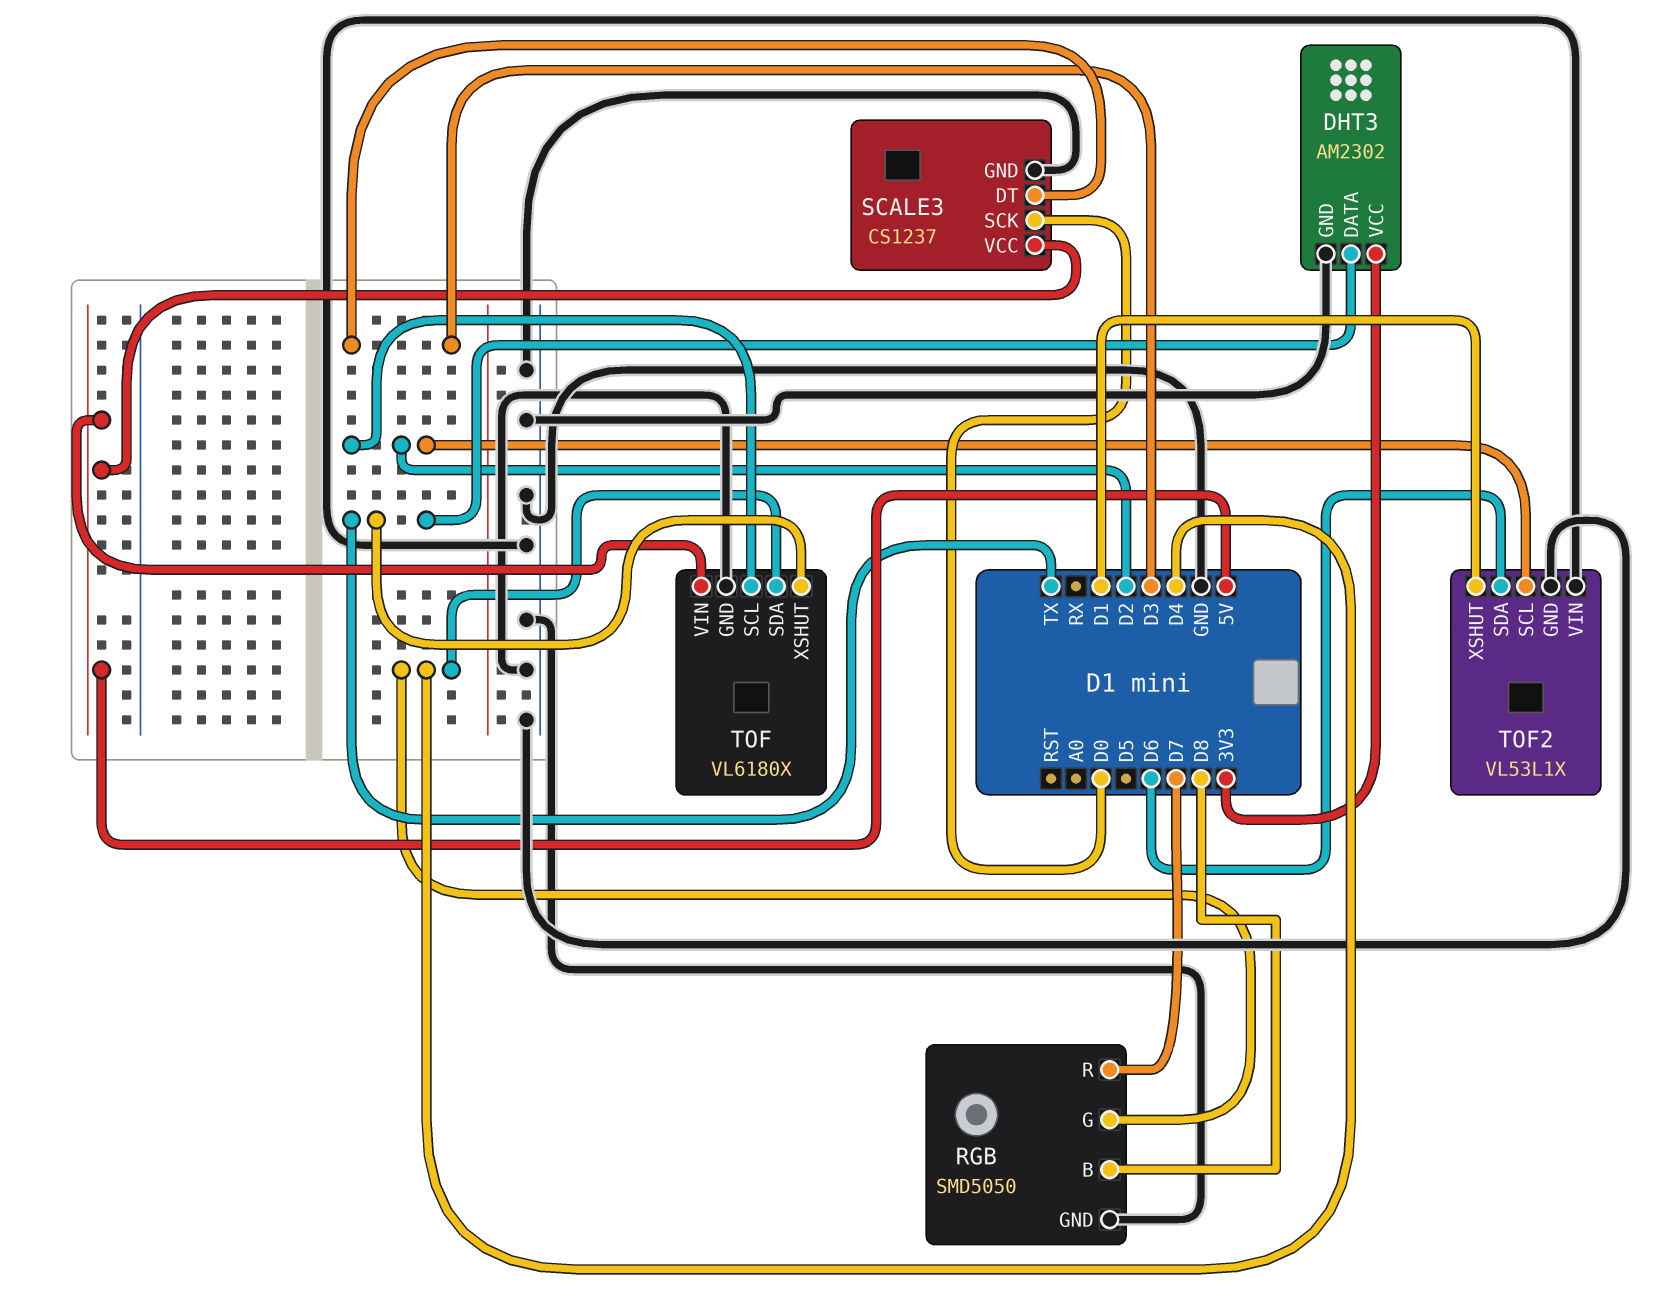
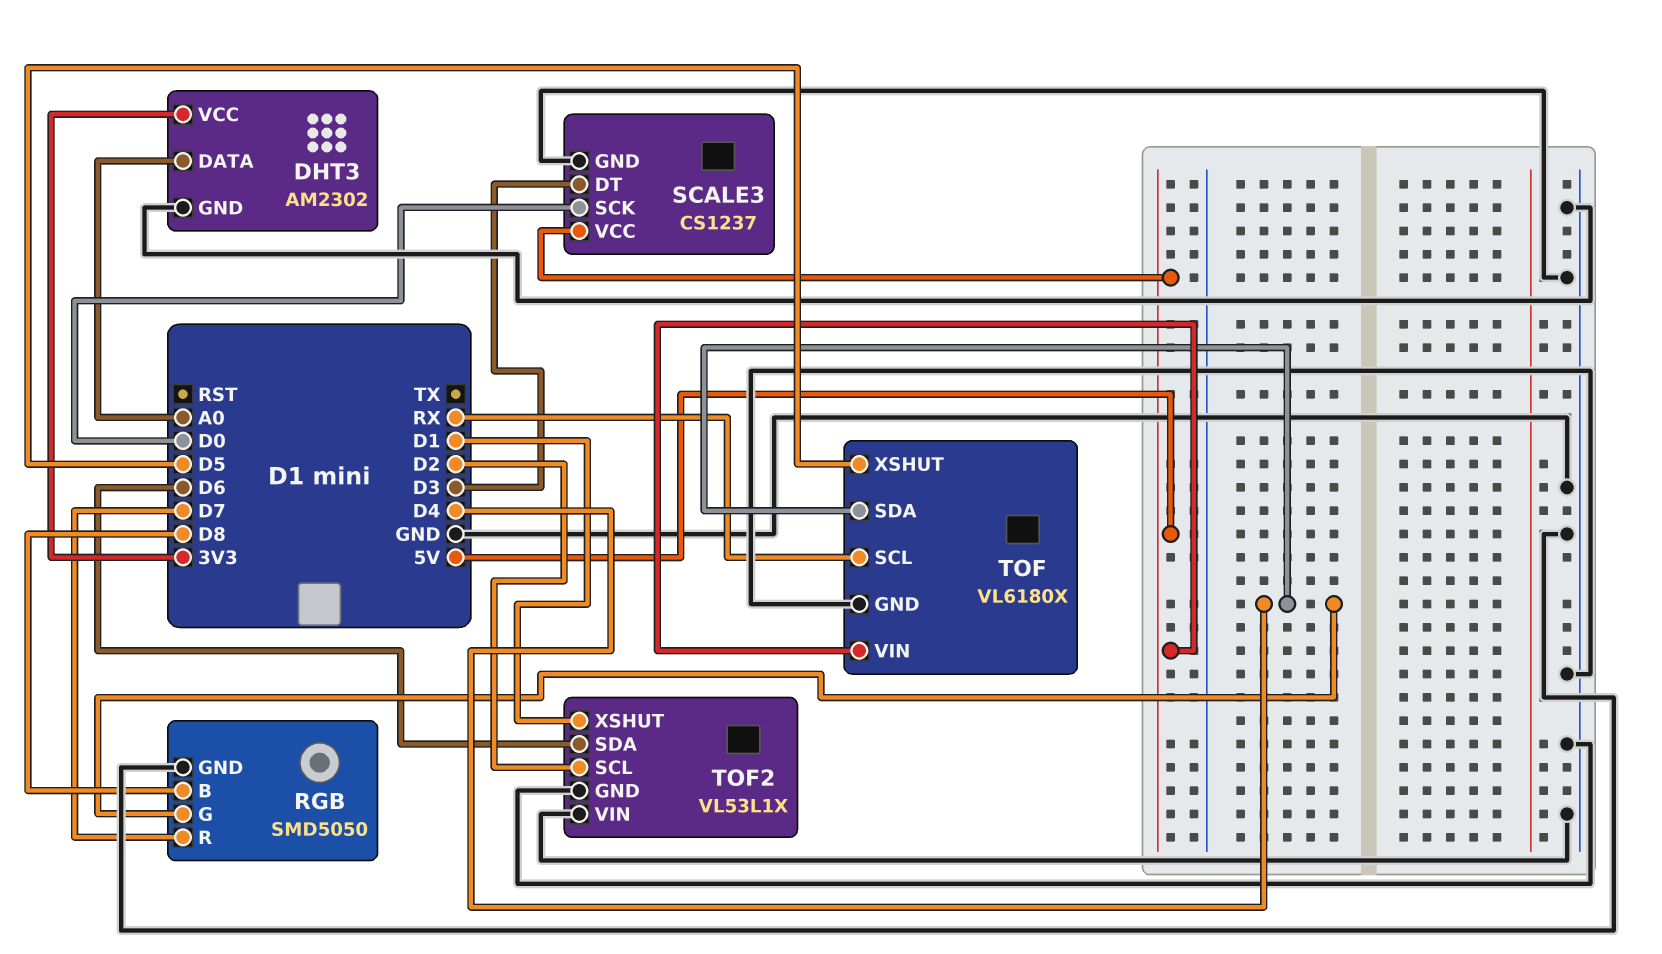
DHT3 pin DATA: TX -> A0
TOF pin SCL: D2 -> RX
TOF pin XSHUT: TX -> D5

